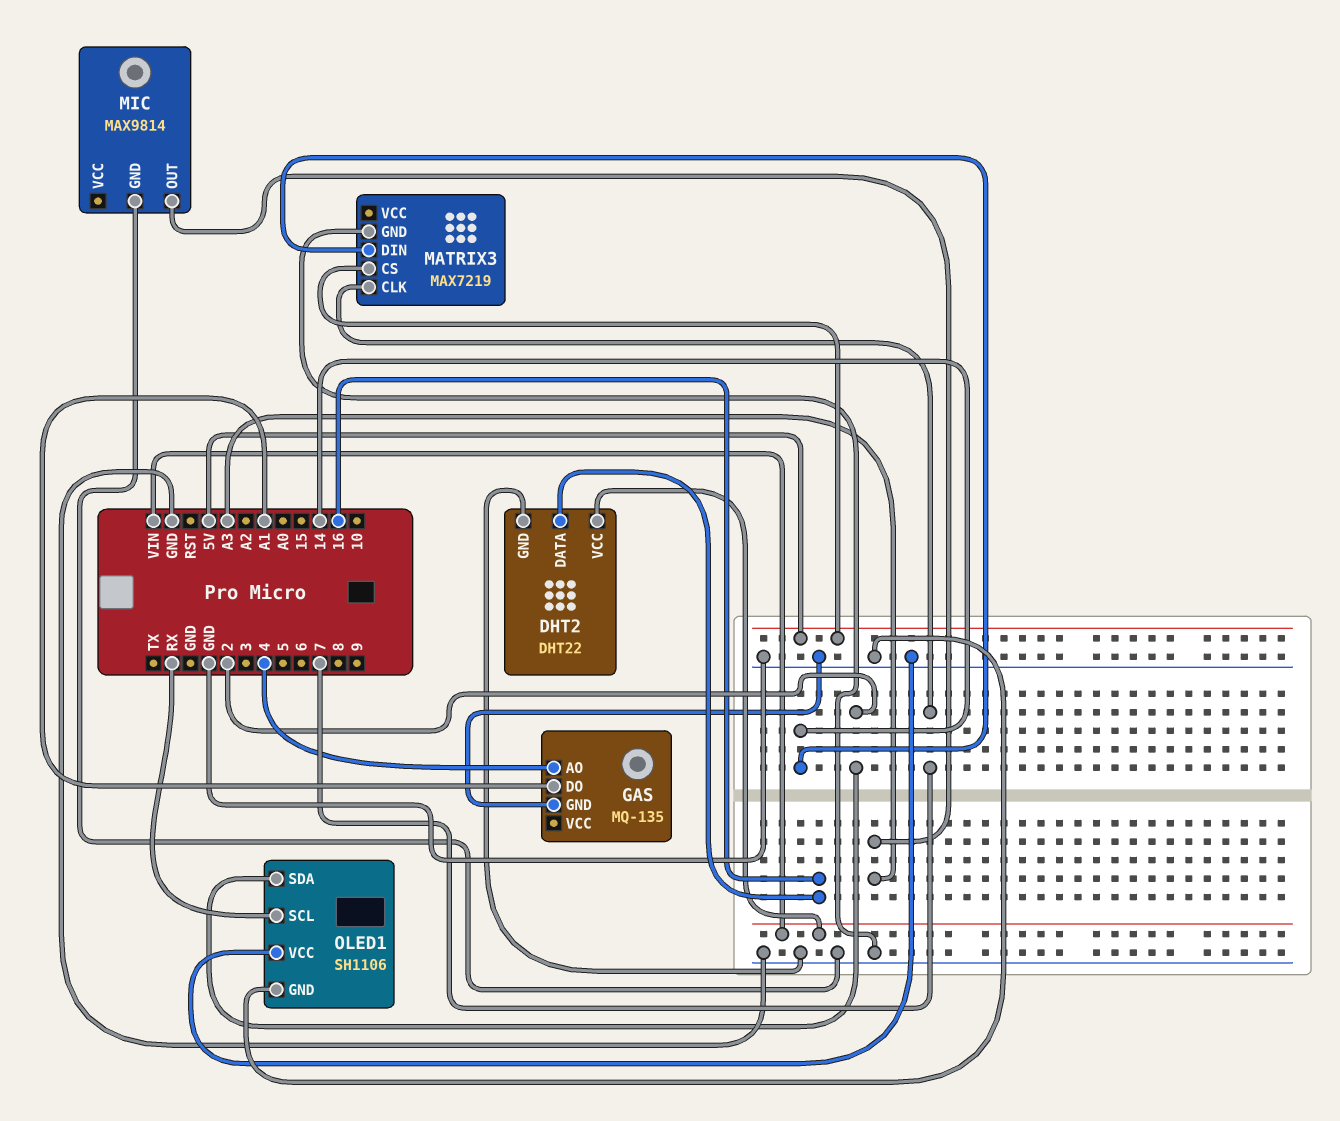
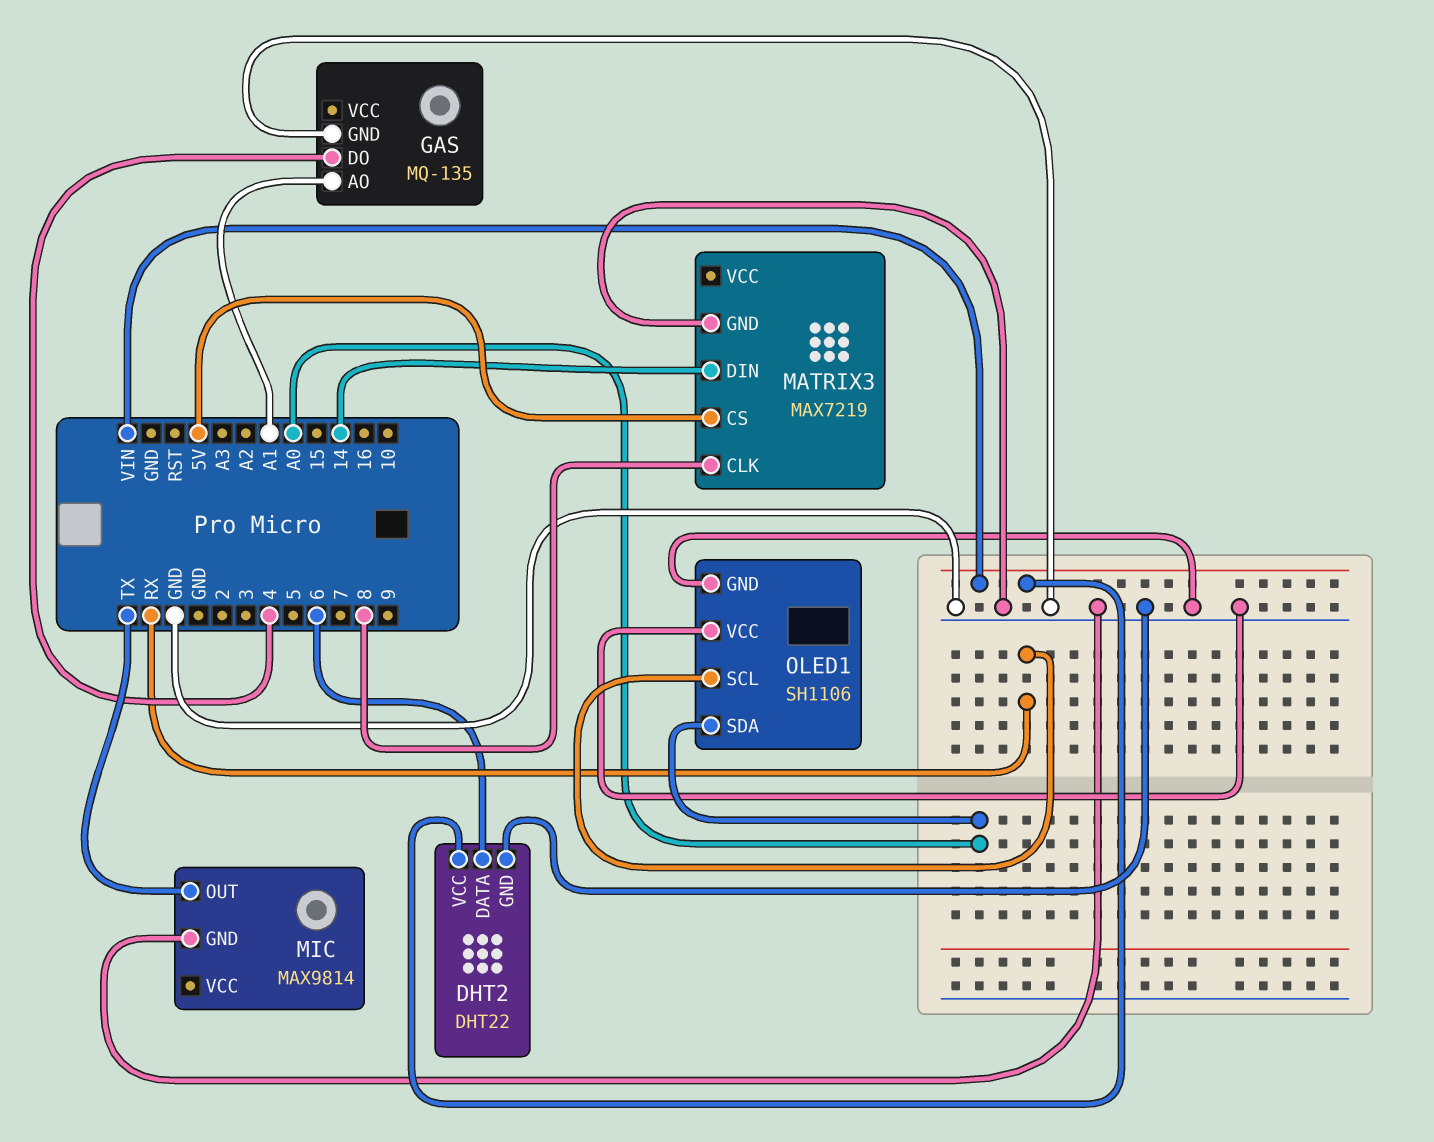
DHT2 pin DATA: 16 -> 6
GAS pin AO: 4 -> A1
GAS pin DO: A1 -> 4
MATRIX3 pin CLK: 7 -> 8
MIC pin OUT: A3 -> TX
OLED1 pin SDA: 2 -> A0

